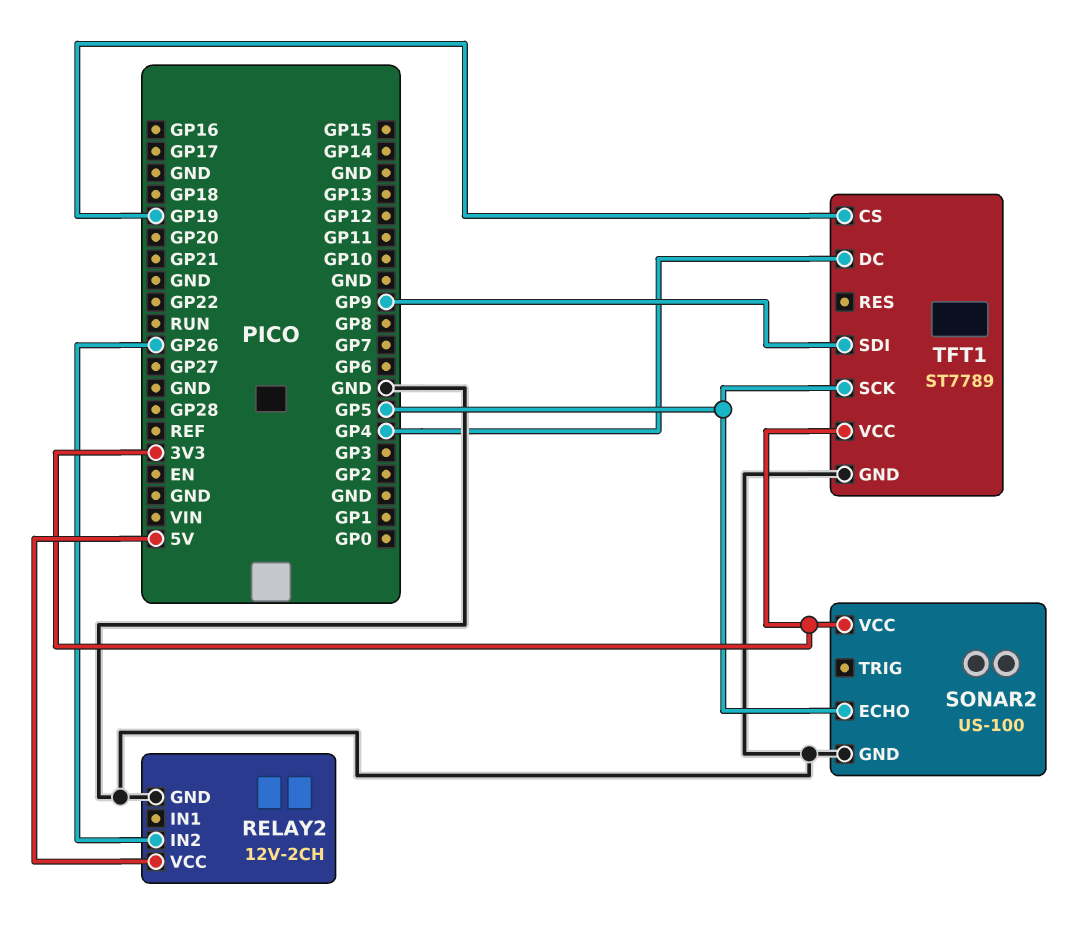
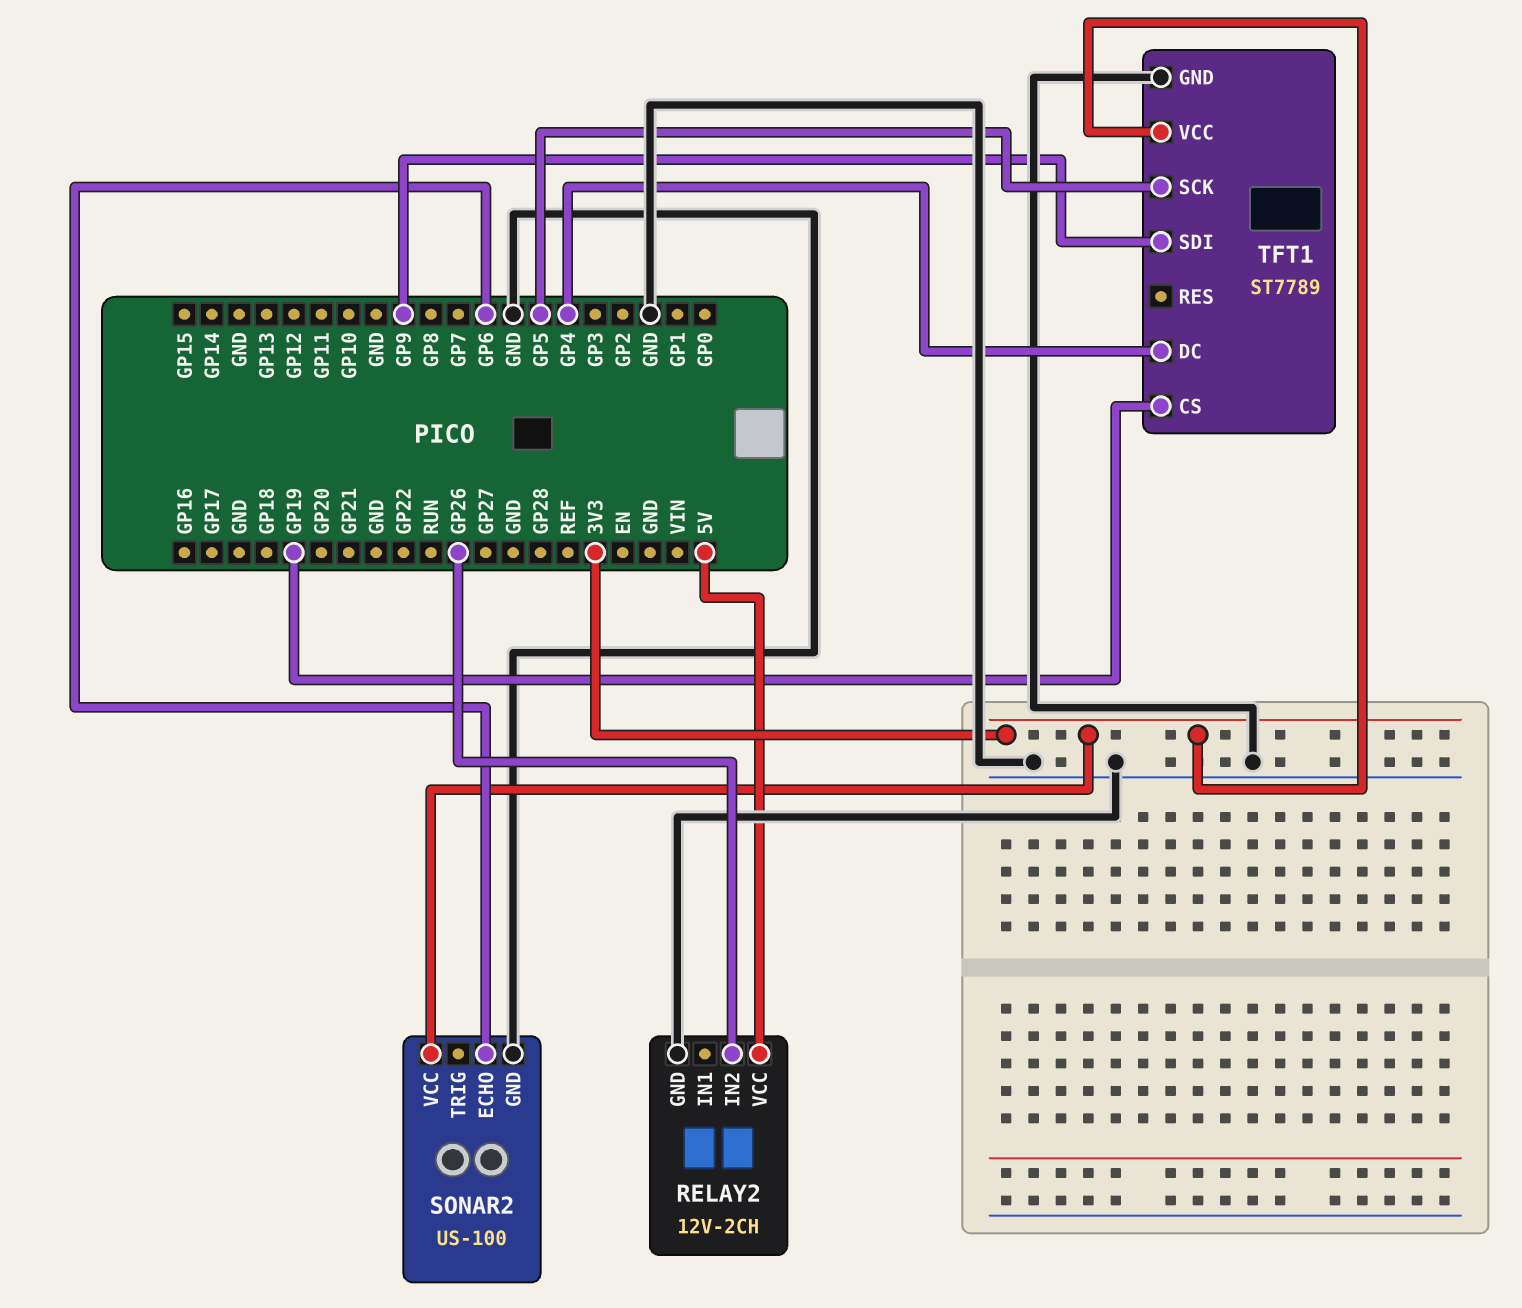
SONAR2 pin ECHO: GP5 -> GP6

